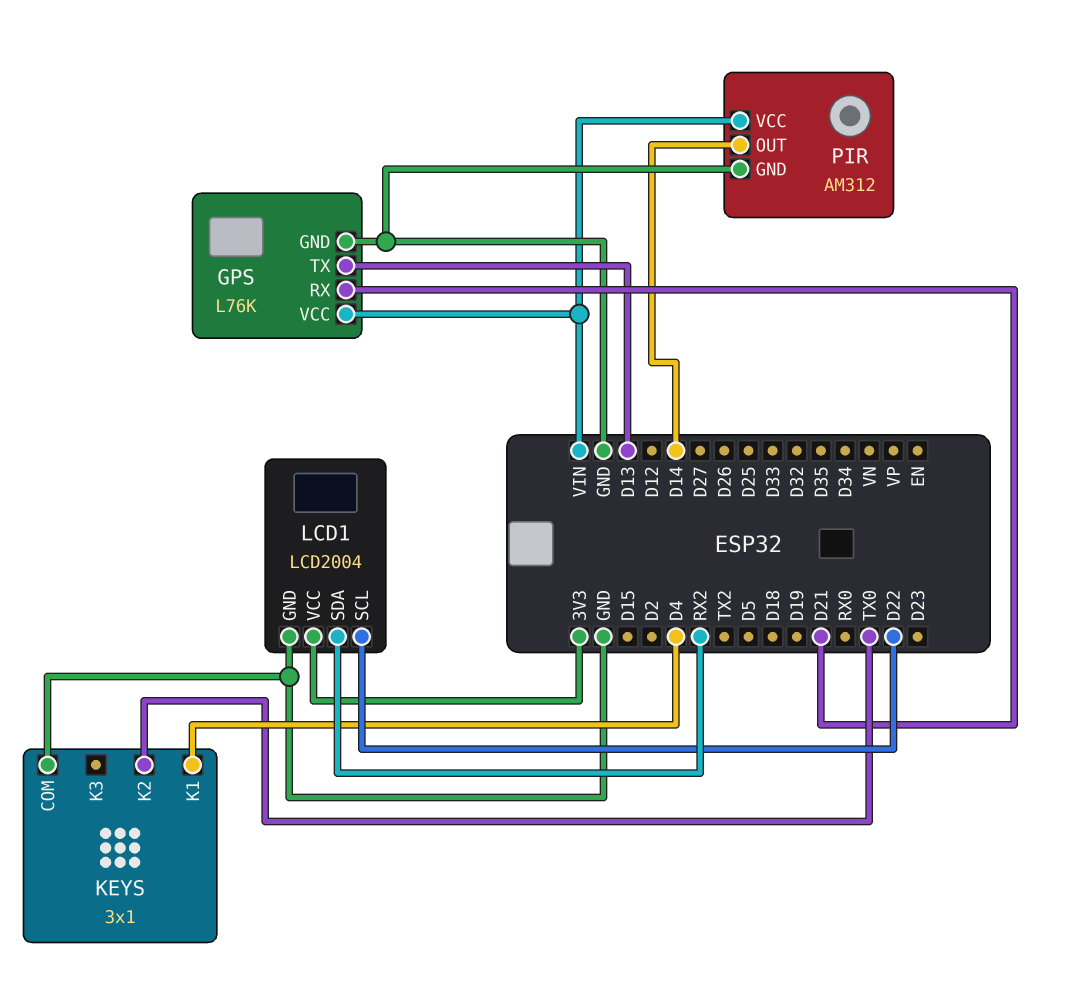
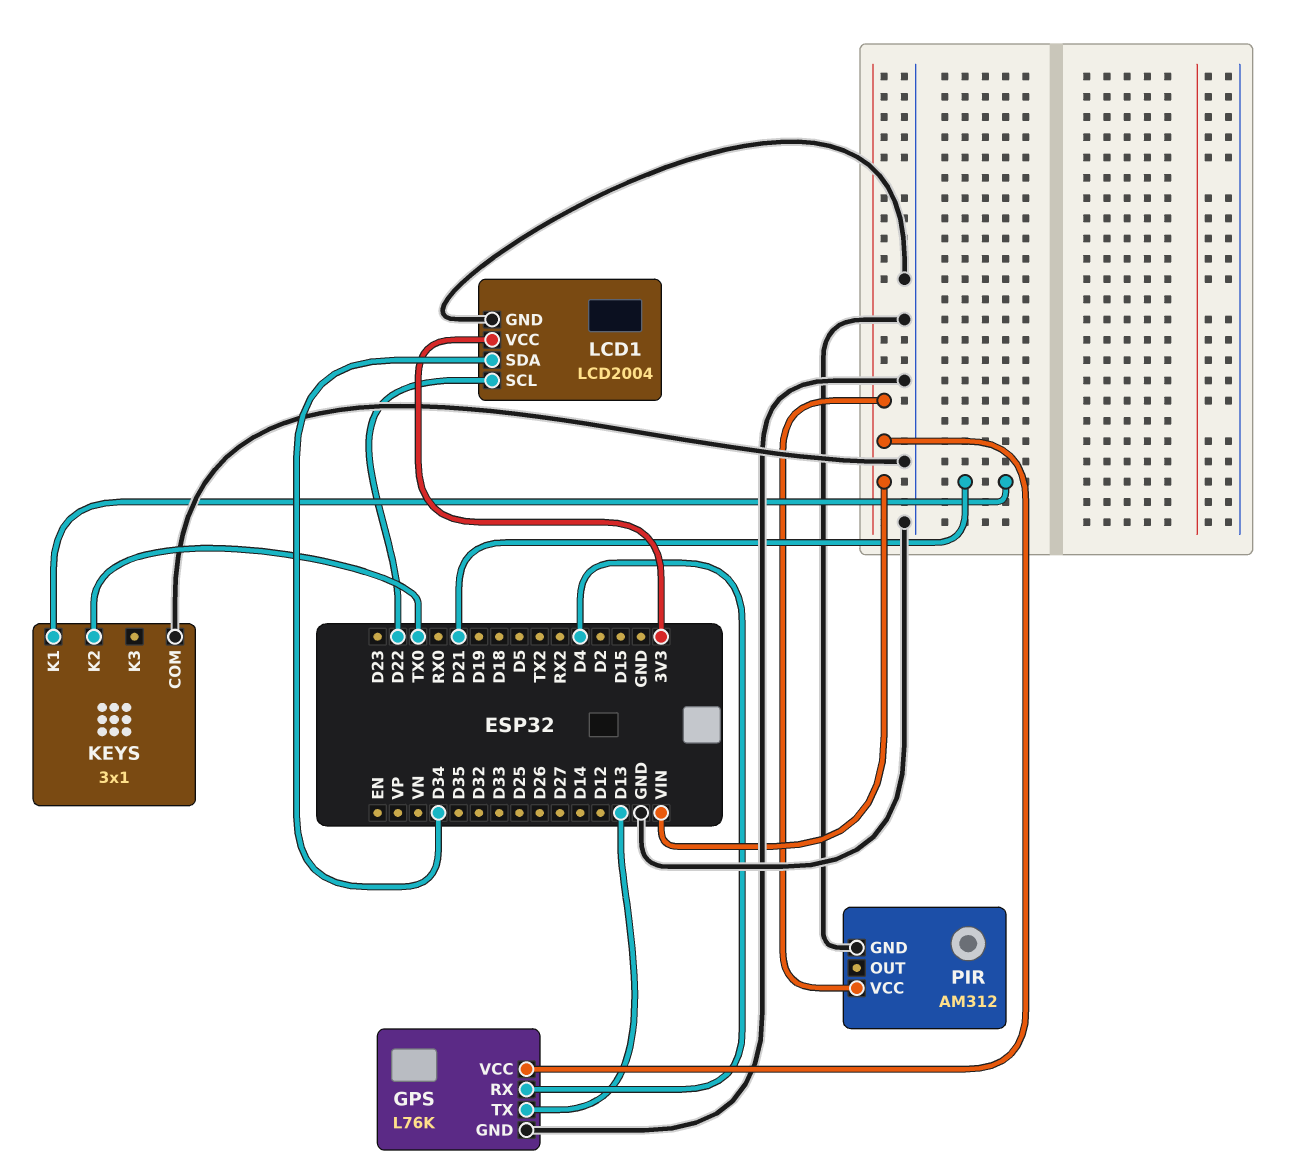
GPS pin RX: D21 -> D4
KEYS pin K1: D4 -> D21
LCD1 pin SDA: RX2 -> D34
PIR pin OUT: D14 -> none

